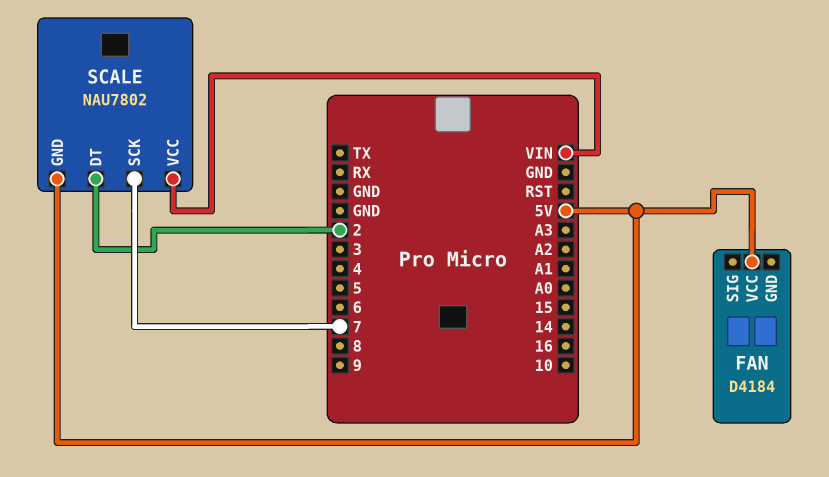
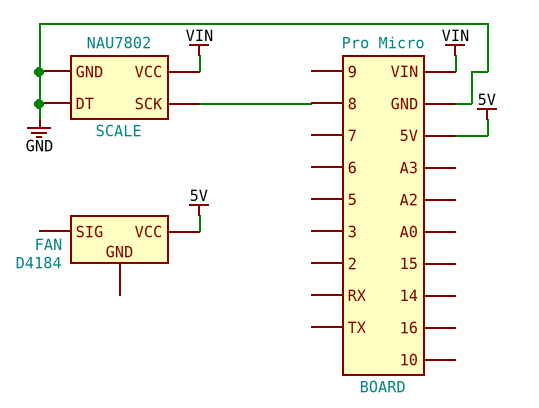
SCALE pin DT: 2 -> GND
SCALE pin GND: 5V -> GND
SCALE pin SCK: 7 -> 8

